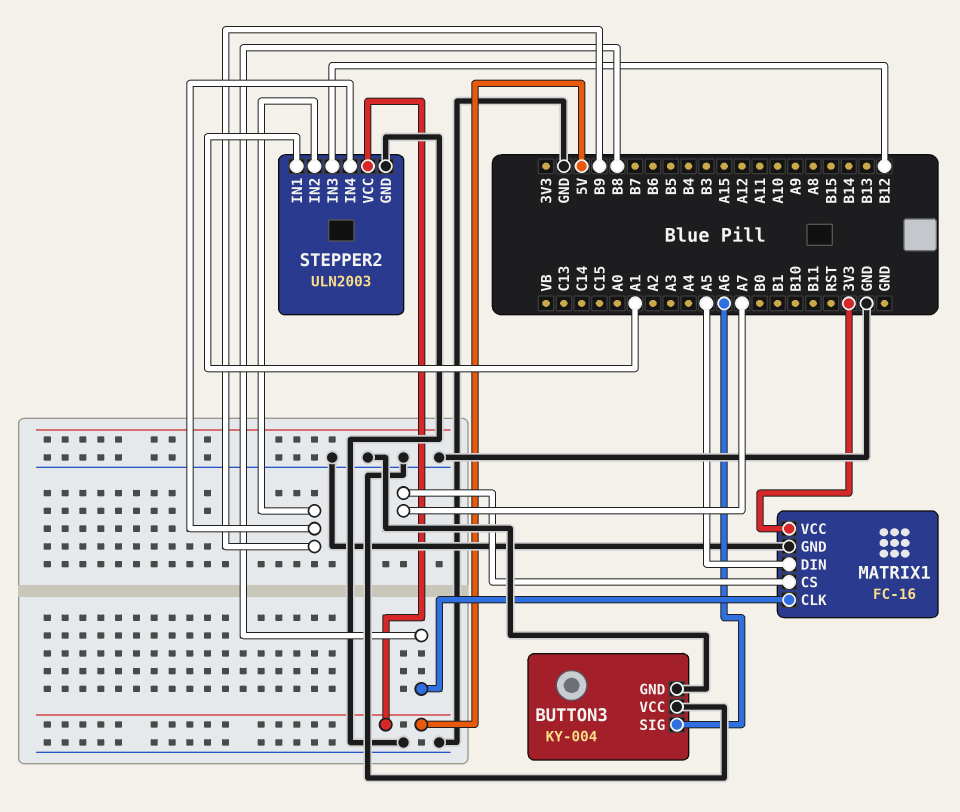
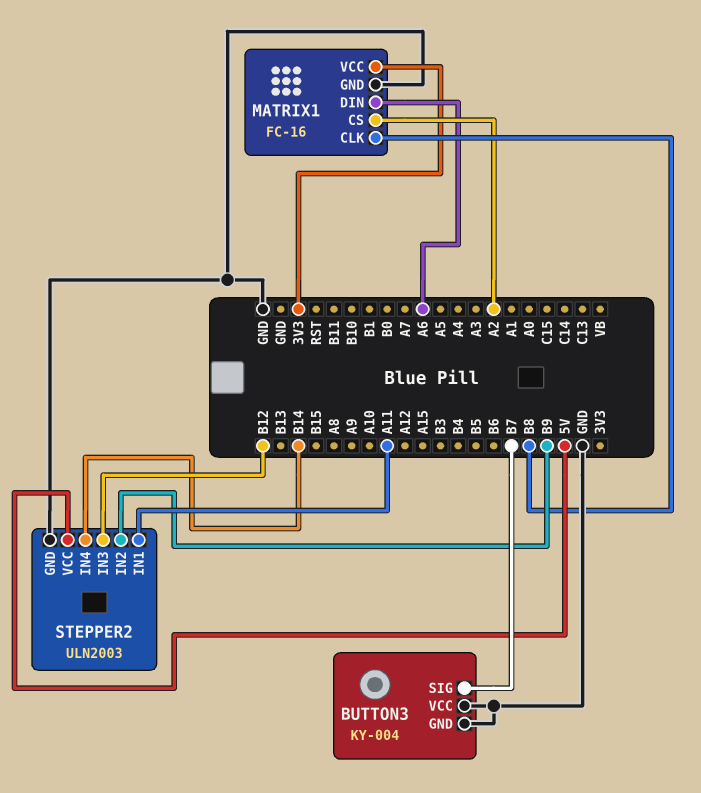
BUTTON3 pin SIG: A6 -> B7
MATRIX1 pin CS: A7 -> A2
MATRIX1 pin DIN: A5 -> A6
STEPPER2 pin IN1: A1 -> A11
STEPPER2 pin IN4: B9 -> B14

